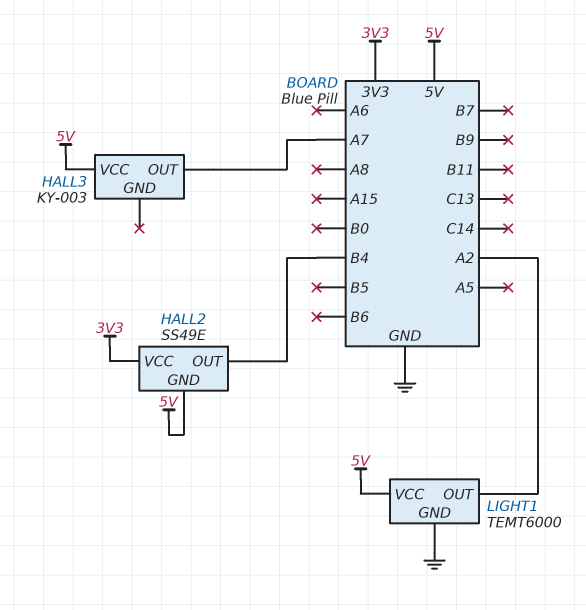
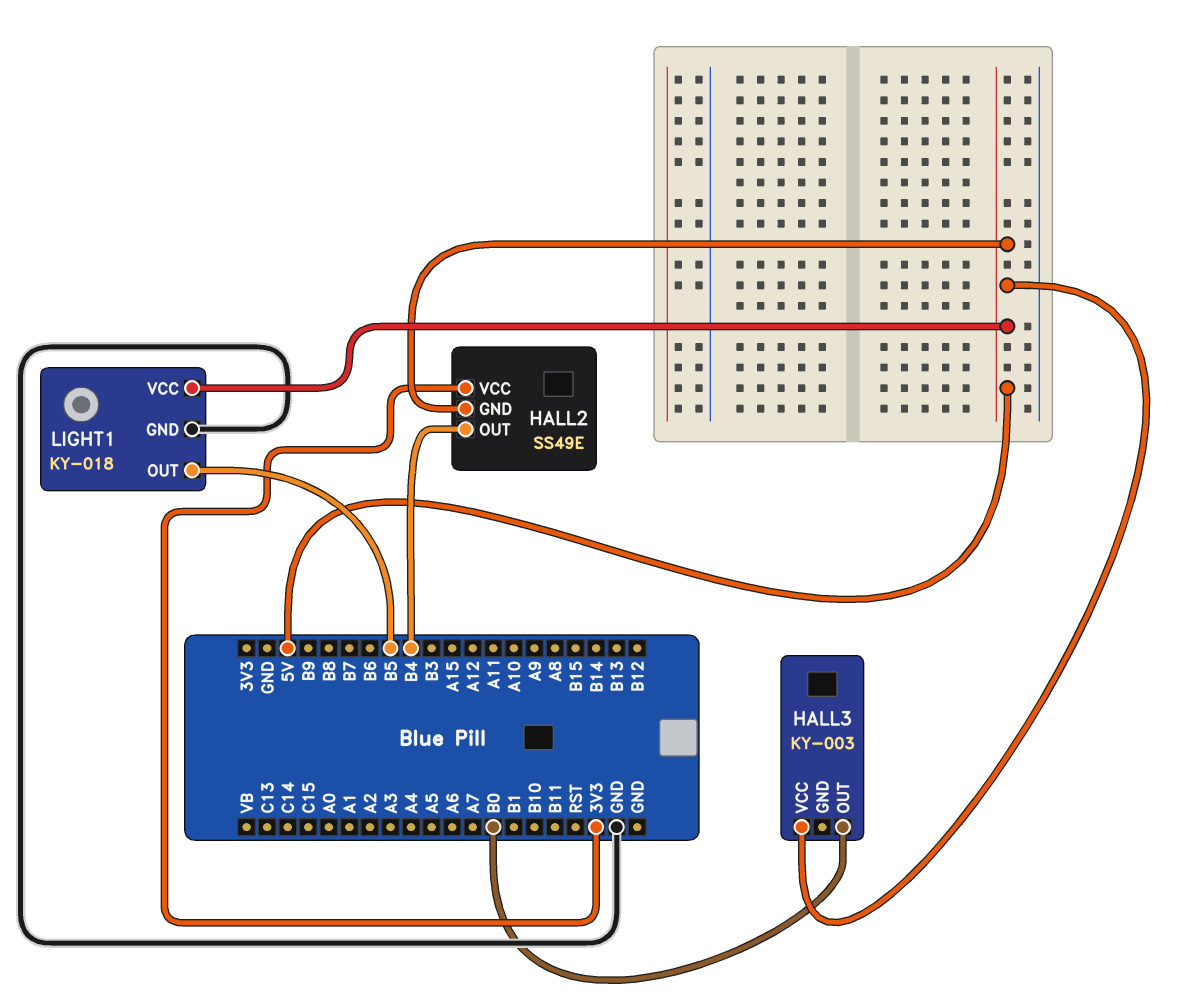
HALL3 pin OUT: A7 -> B0
LIGHT1: TEMT6000 -> KY-018
LIGHT1 pin OUT: A2 -> B5

